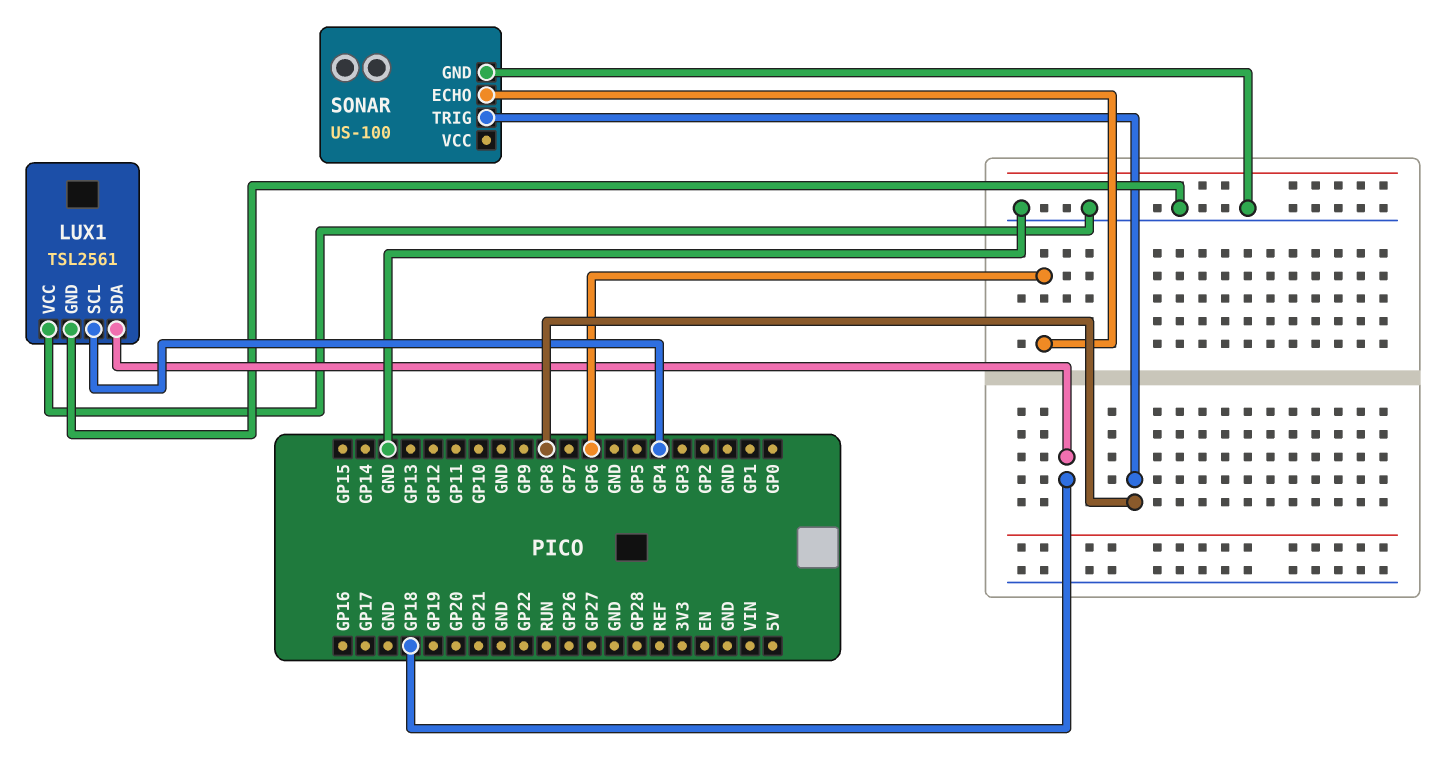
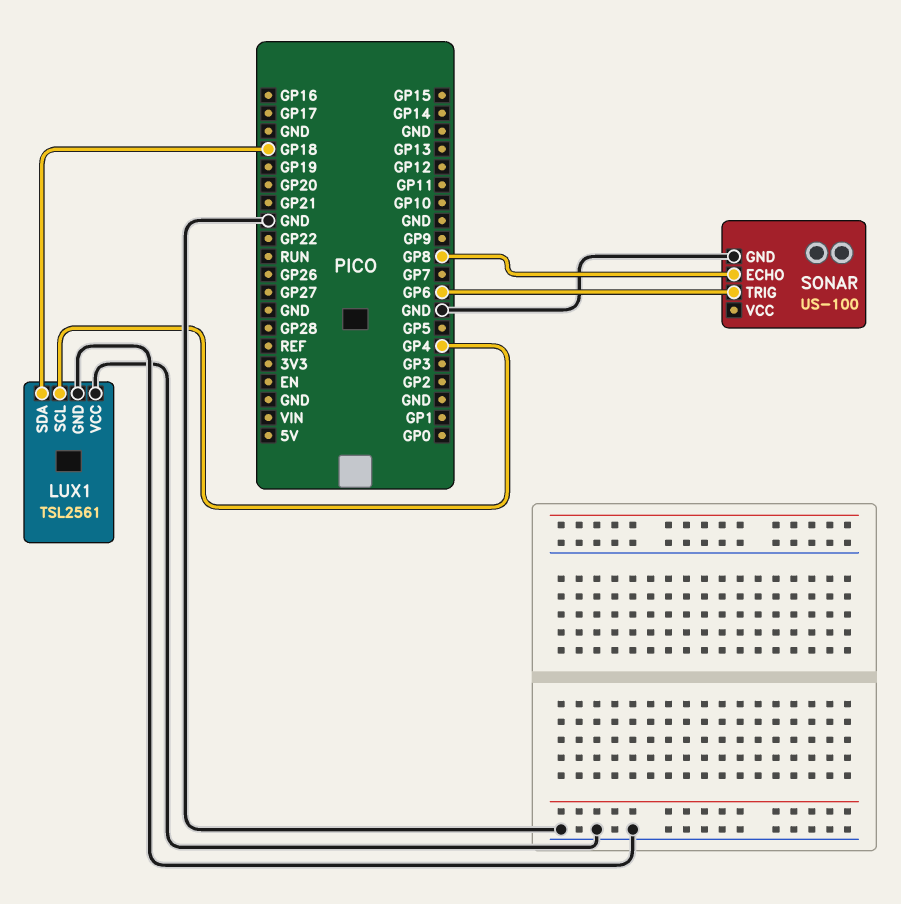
SONAR pin ECHO: GP6 -> GP8
SONAR pin TRIG: GP8 -> GP6

